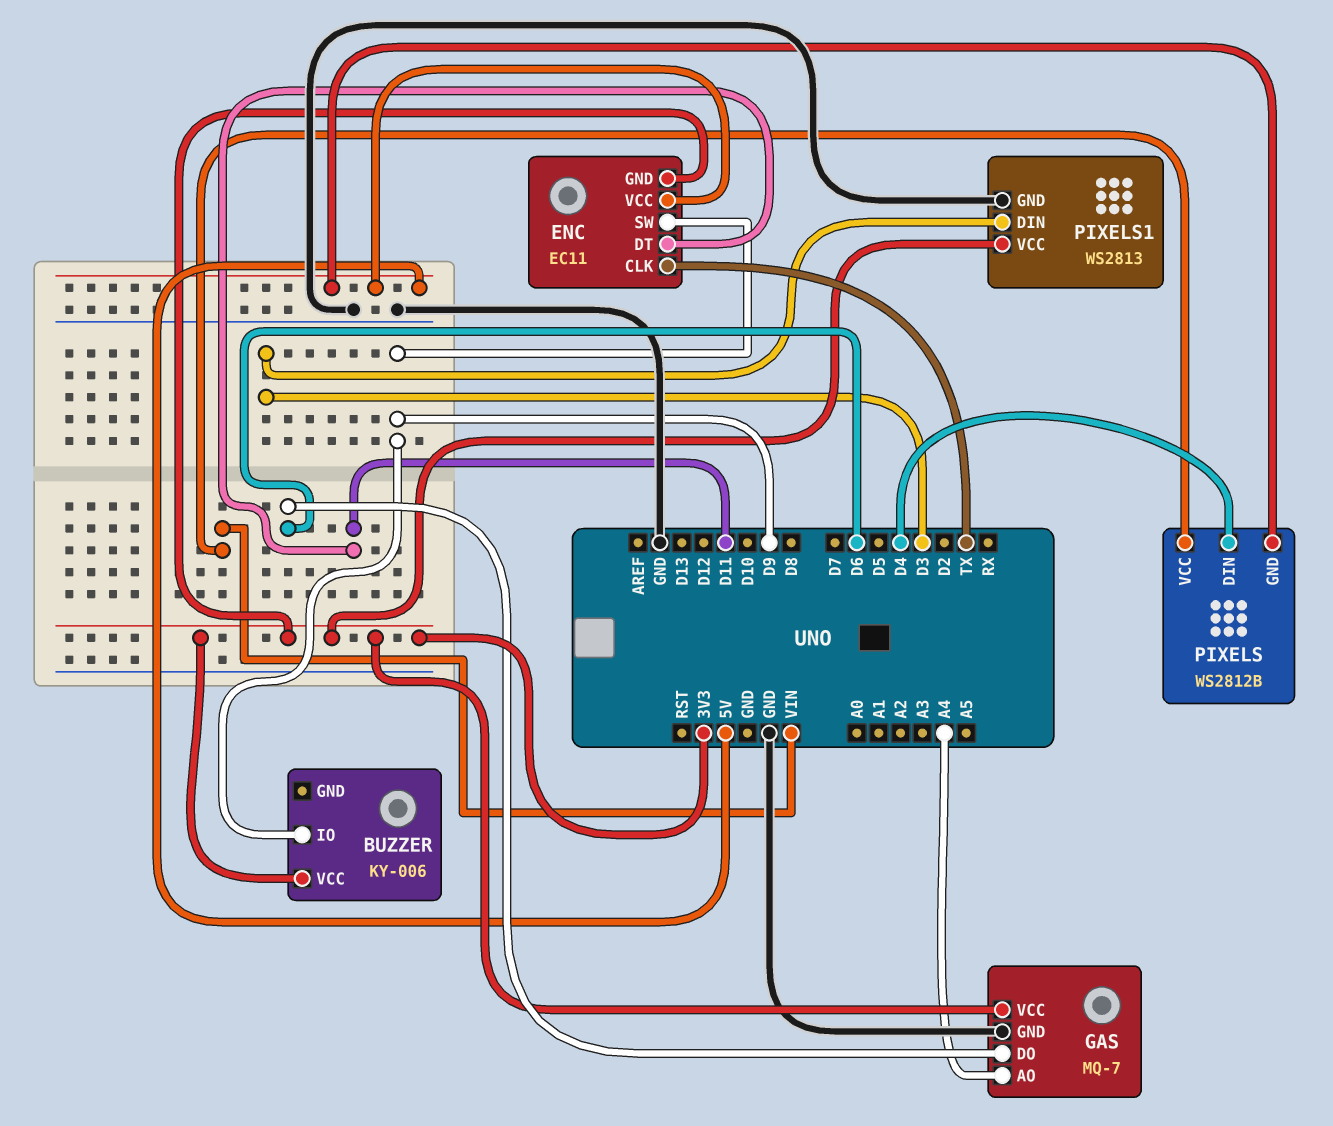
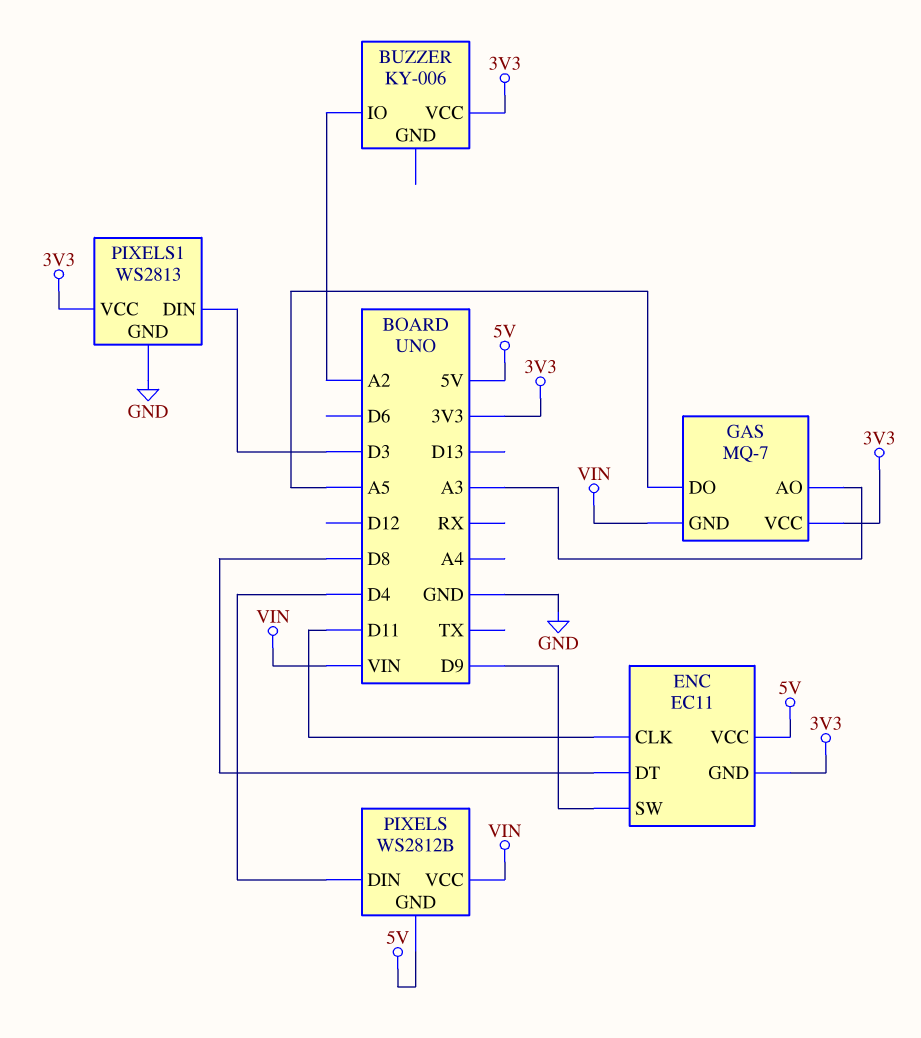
BUZZER pin IO: D9 -> A2
ENC pin CLK: TX -> D11
ENC pin DT: D11 -> D8
GAS pin AO: A4 -> A3
GAS pin DO: D6 -> A5
GAS pin GND: GND -> VIN

